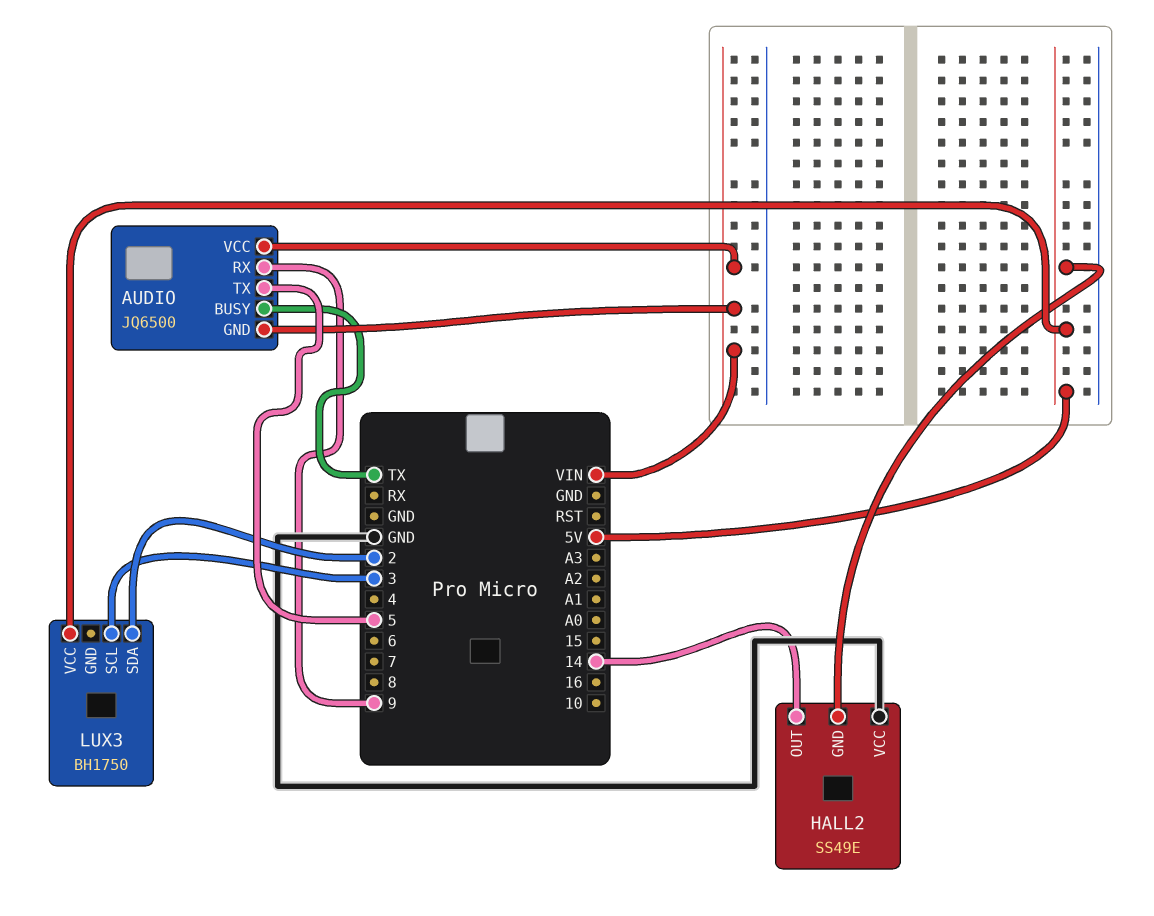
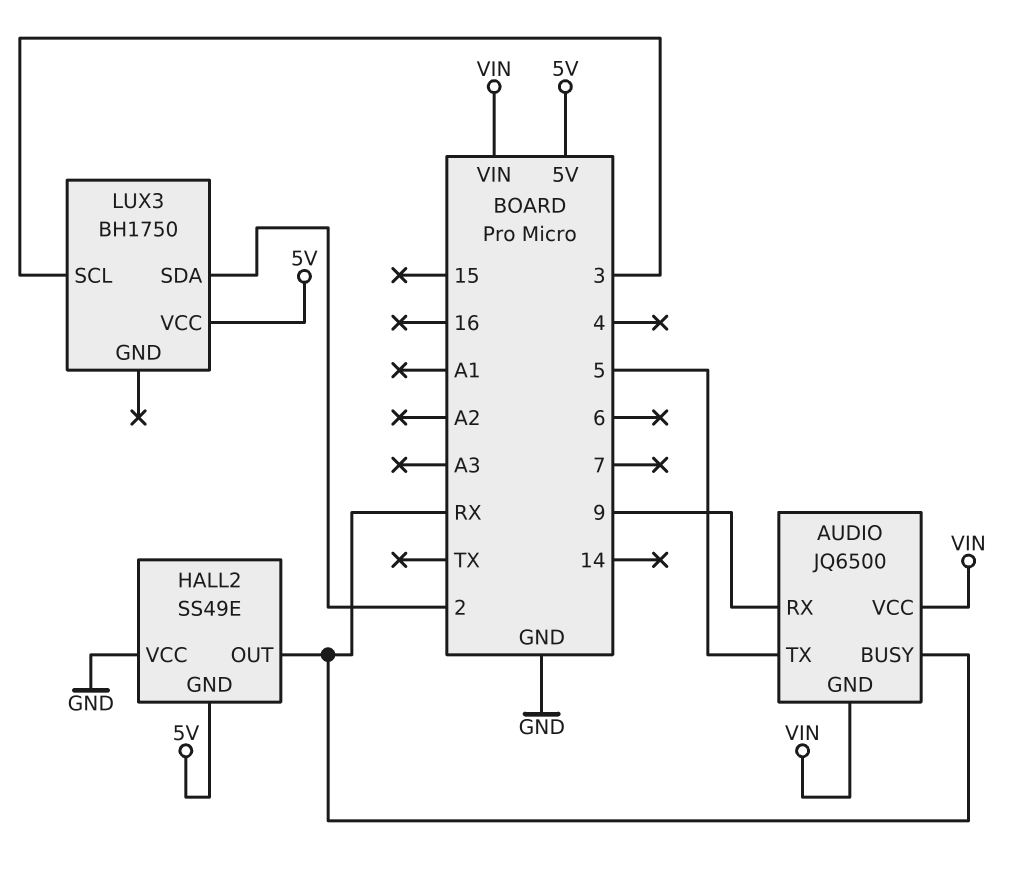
AUDIO pin BUSY: TX -> RX
HALL2 pin OUT: 14 -> RX

